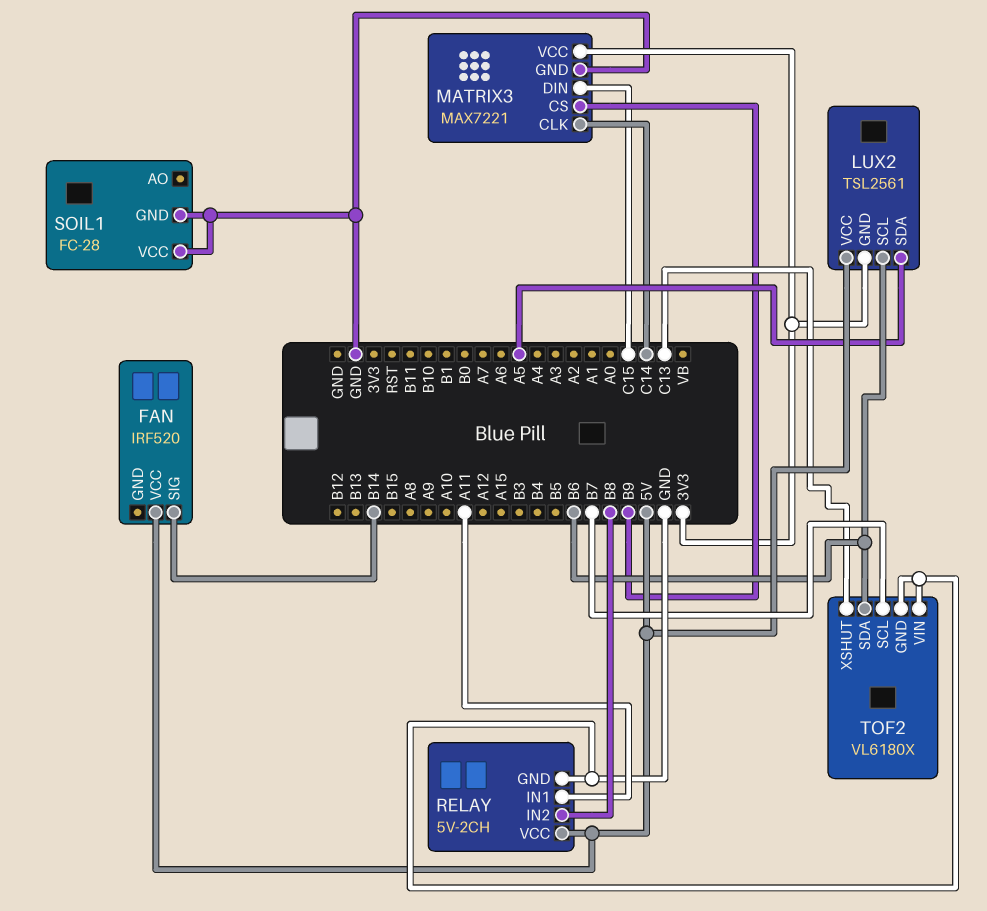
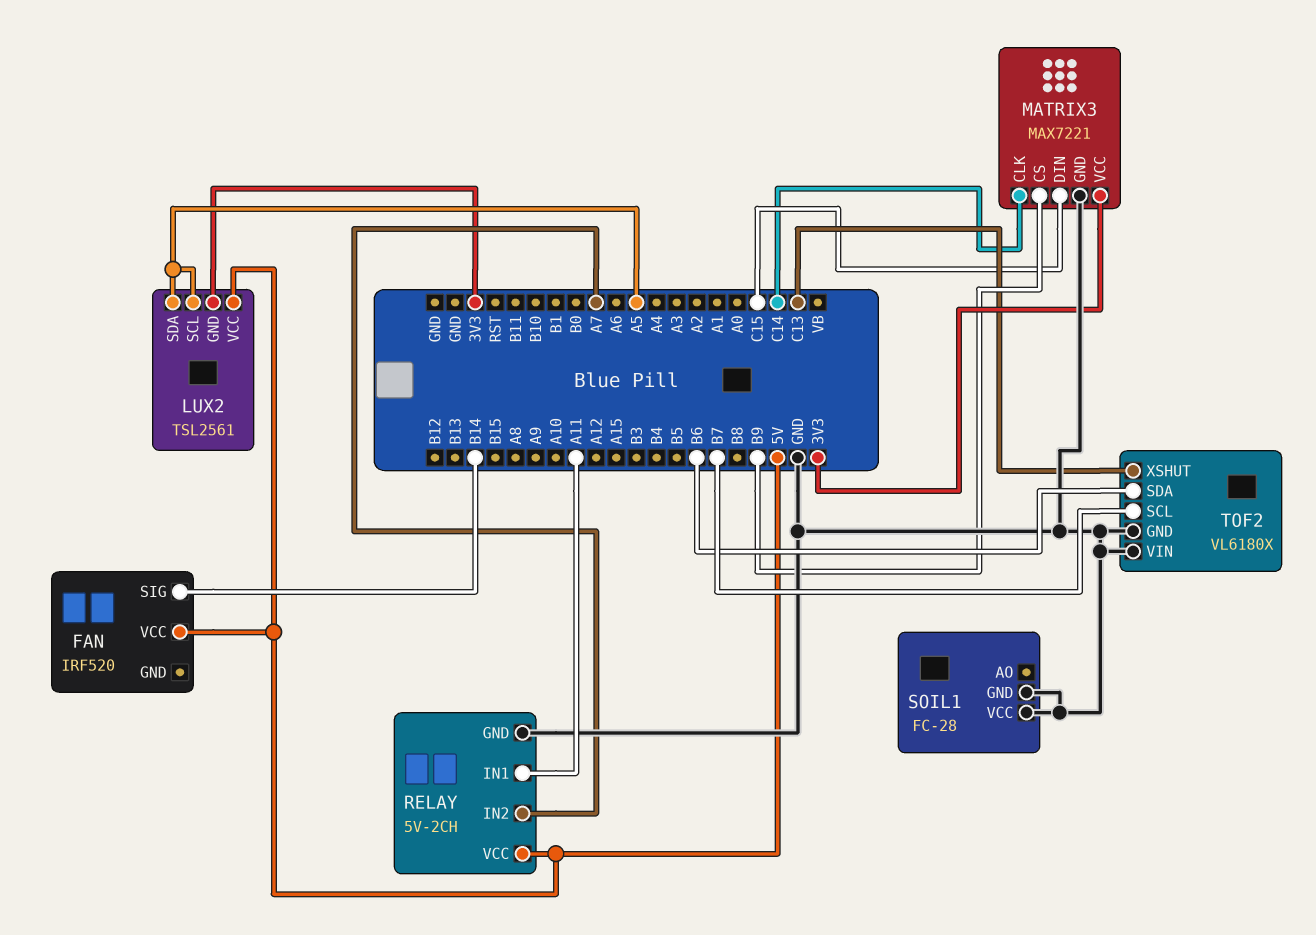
LUX2 pin SCL: B6 -> A5
RELAY pin IN2: B8 -> A7

